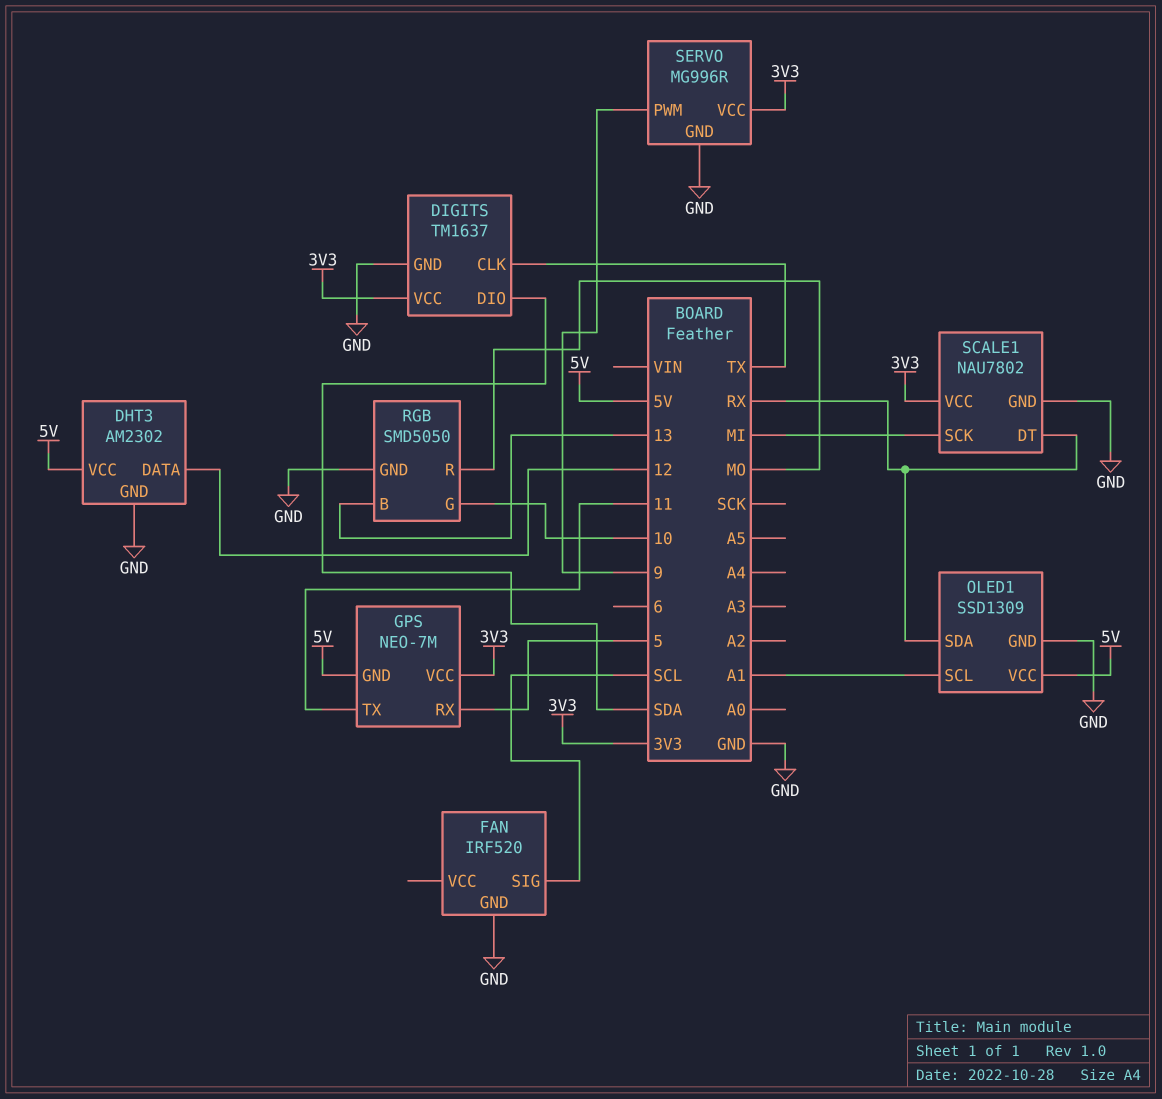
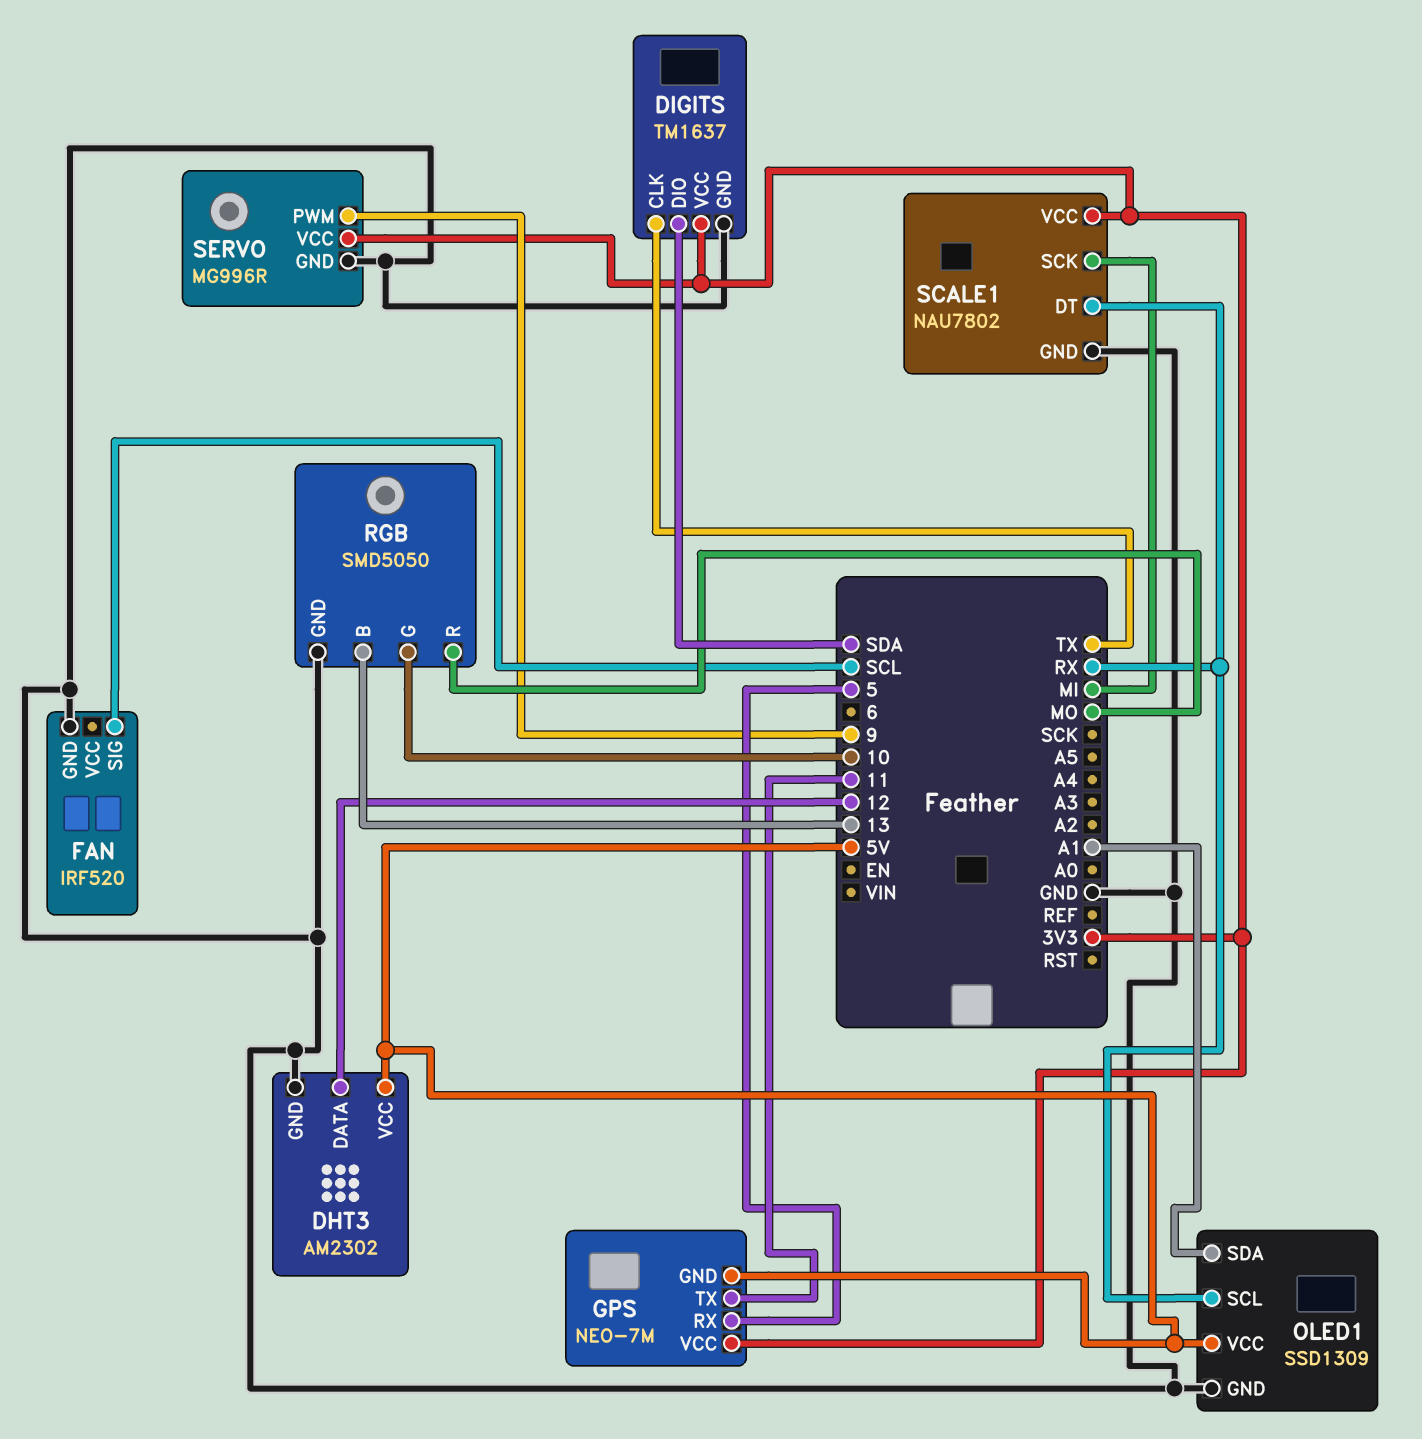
OLED1 pin SCL: A1 -> RX
OLED1 pin SDA: RX -> A1

